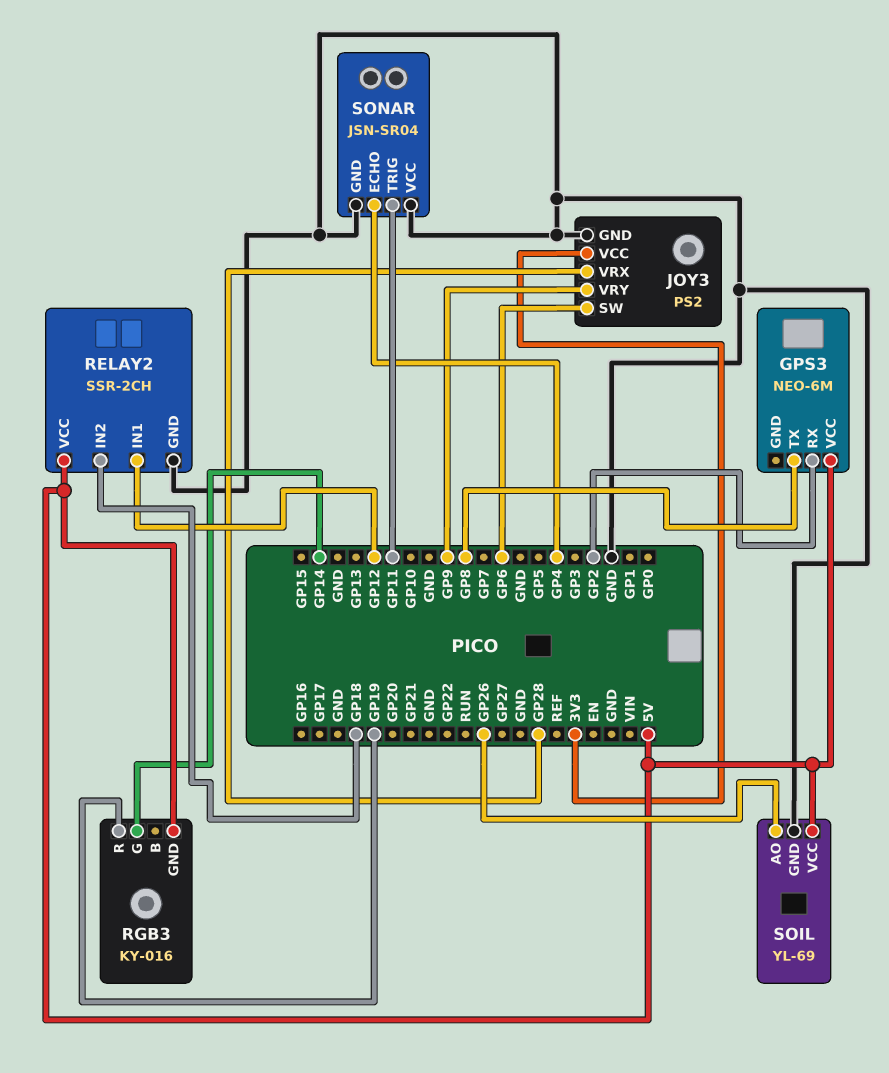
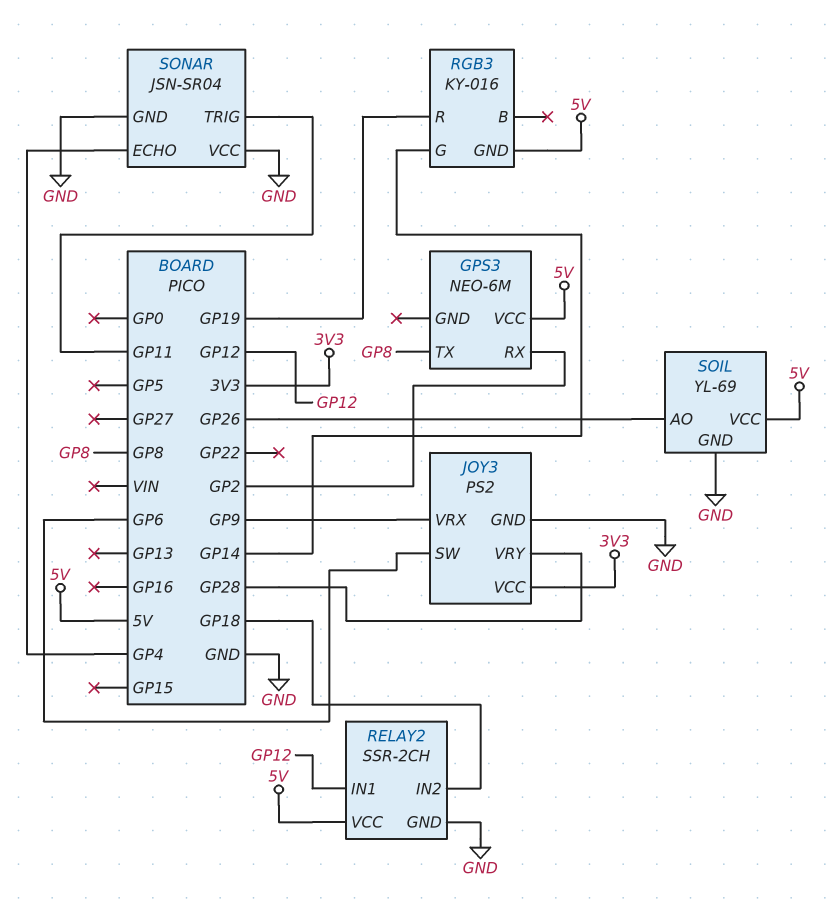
JOY3 pin VRX: GP28 -> GP9
JOY3 pin VRY: GP9 -> GP28

